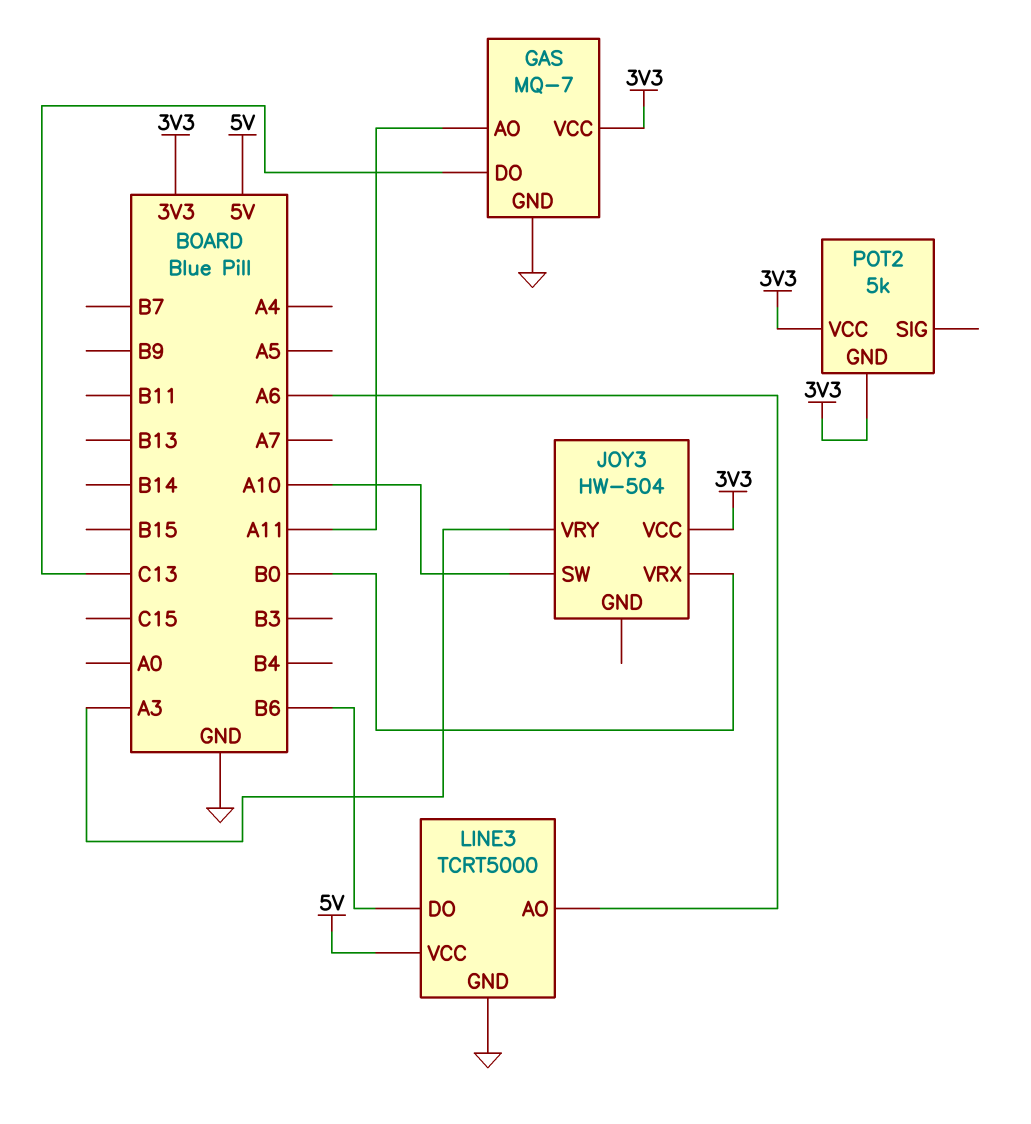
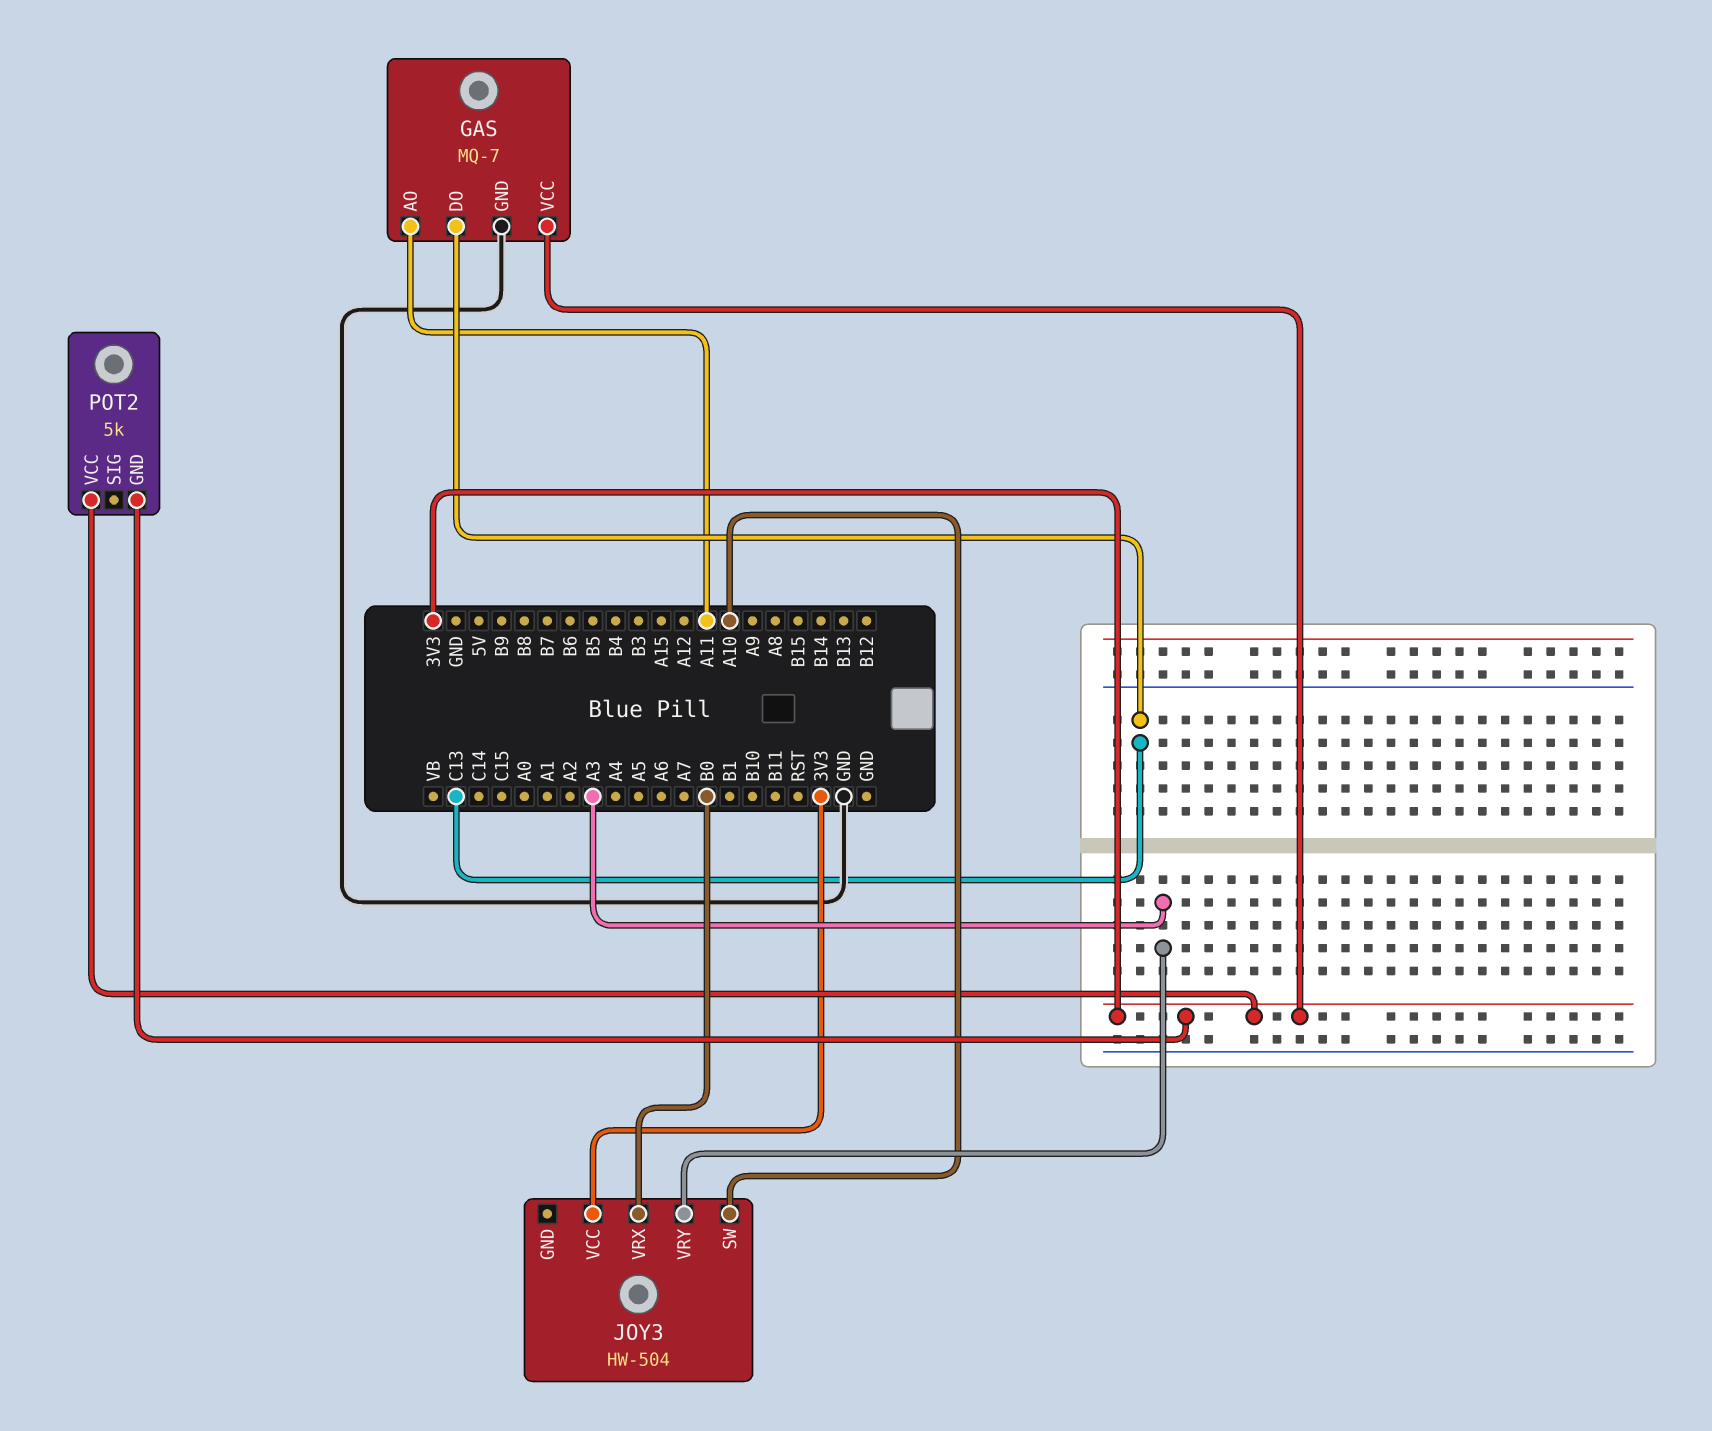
LINE3: TCRT5000 -> none
LINE3 pin AO: A6 -> none
LINE3 pin DO: B6 -> none
LINE3 pin GND: GND -> none
LINE3 pin VCC: 5V -> none

